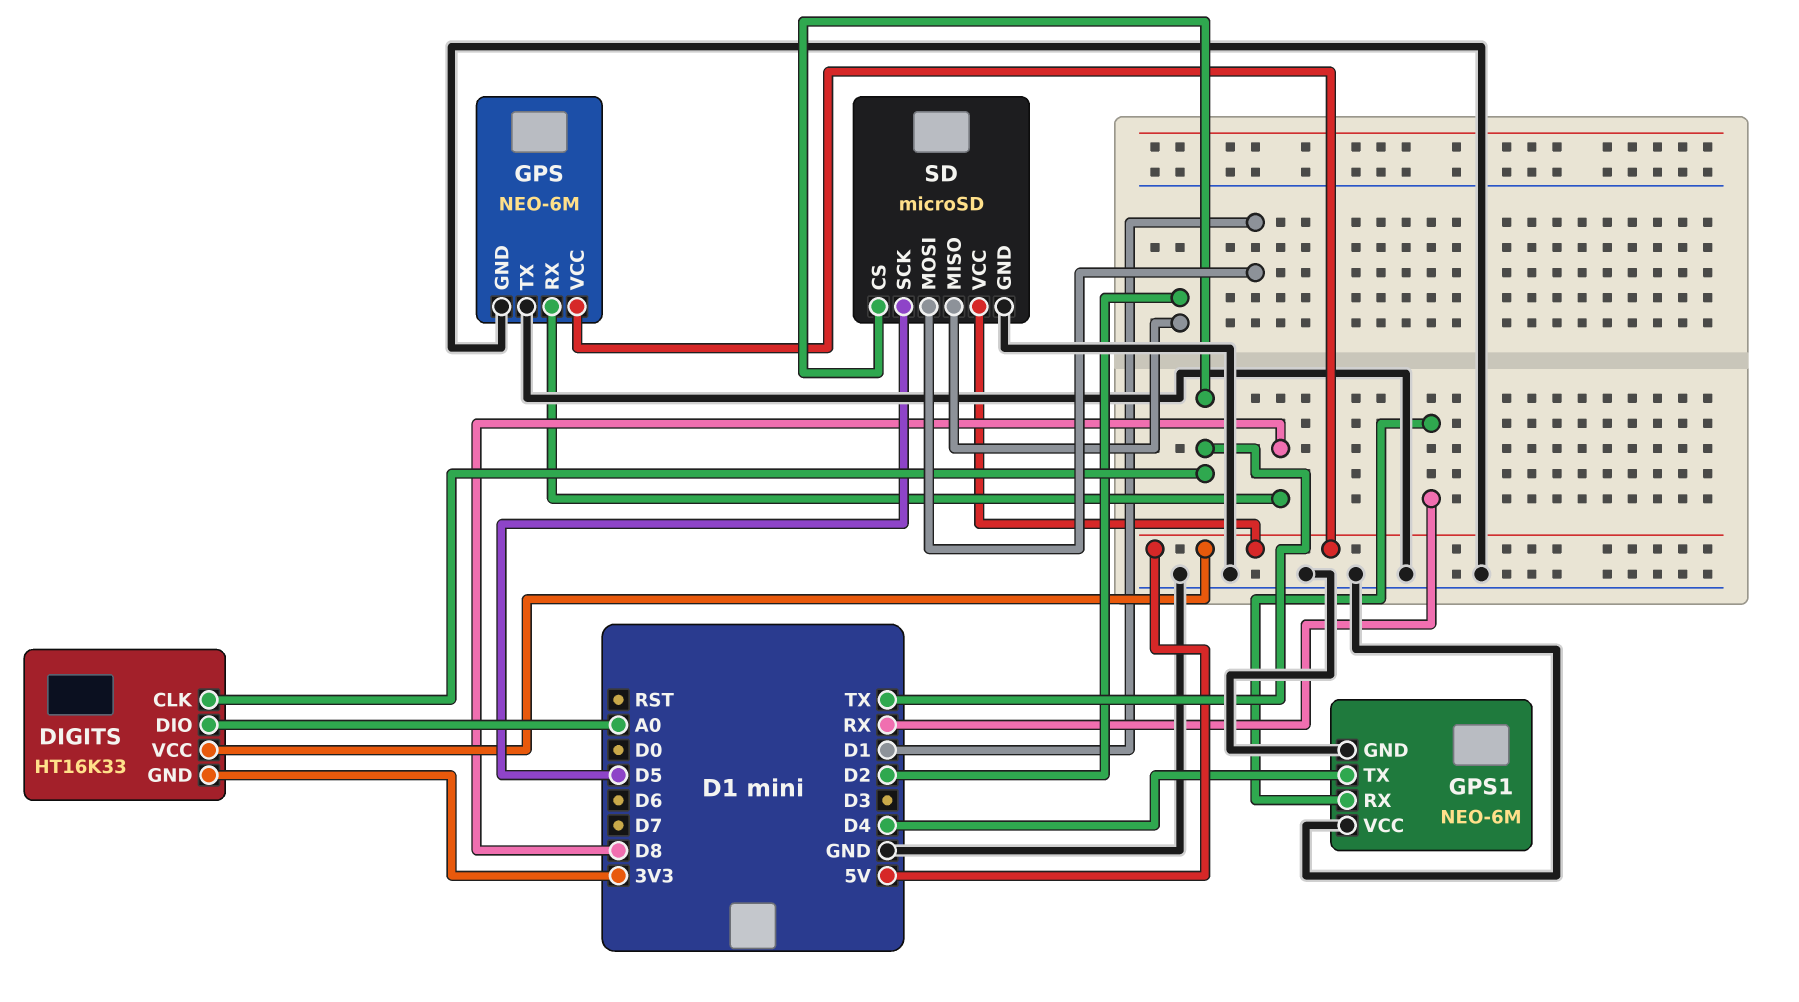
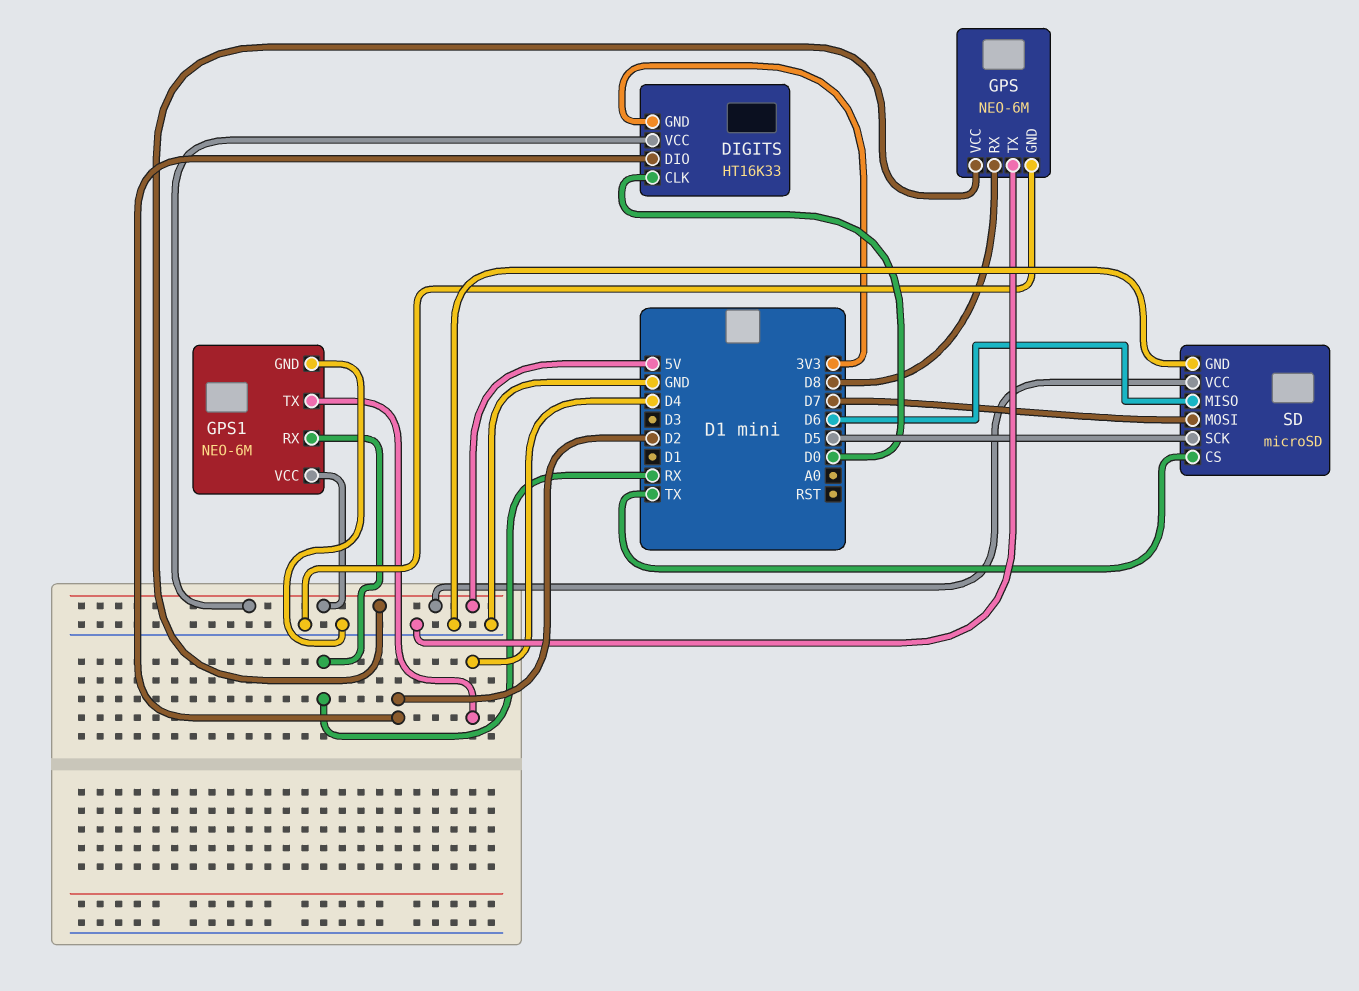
DIGITS pin CLK: TX -> D0
DIGITS pin DIO: A0 -> D2
GPS1 pin VCC: GND -> 5V
SD pin MISO: D2 -> D6
SD pin MOSI: D1 -> D7

